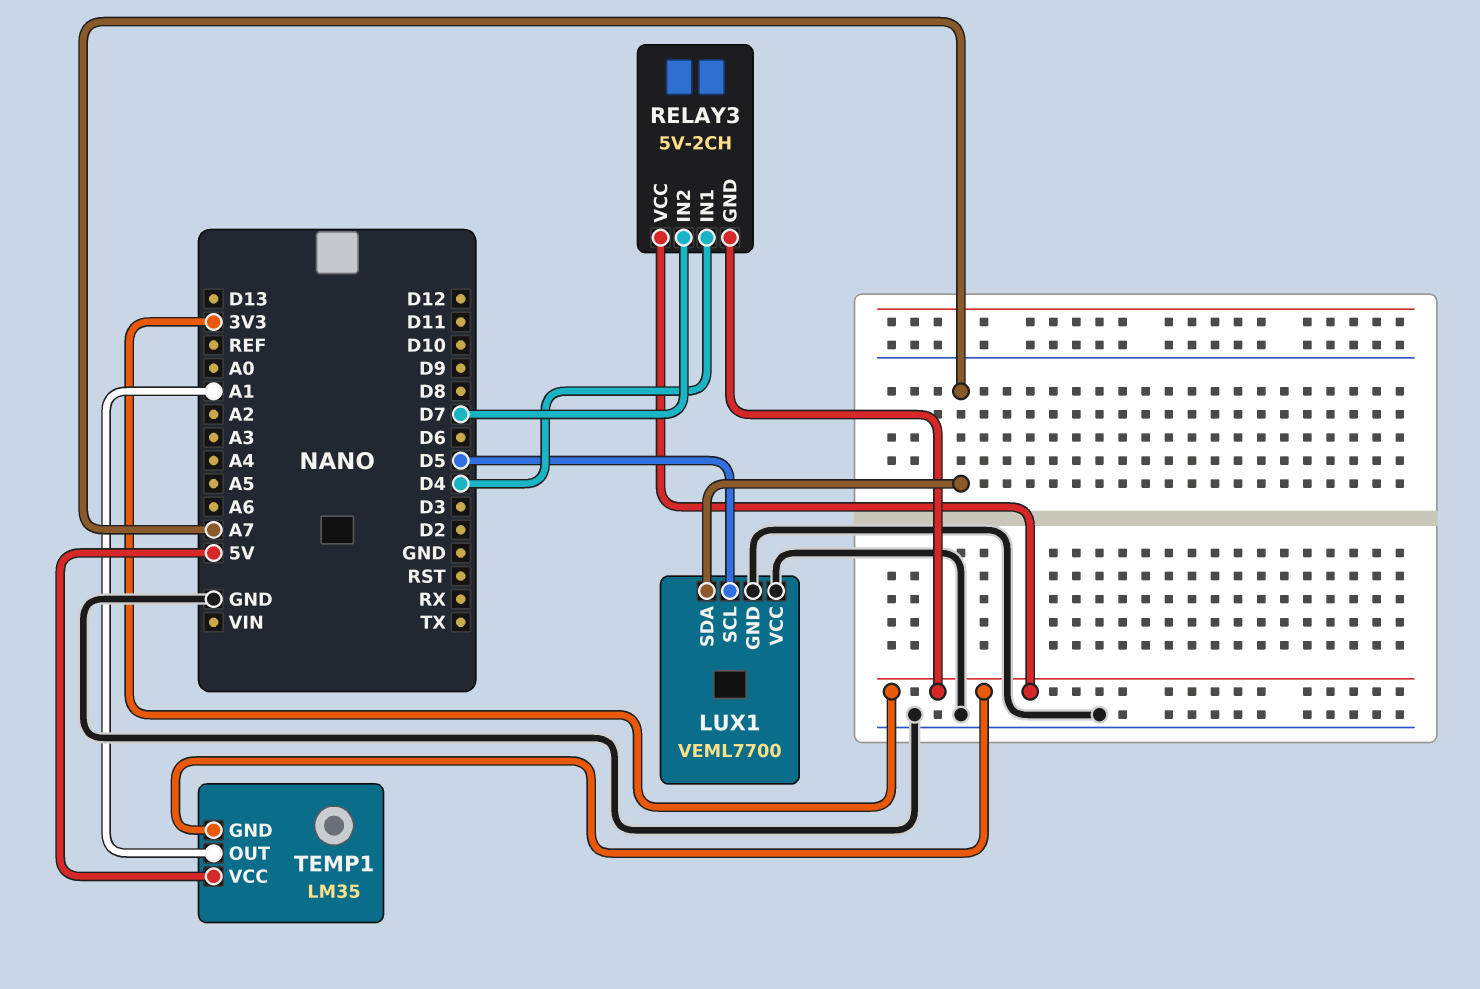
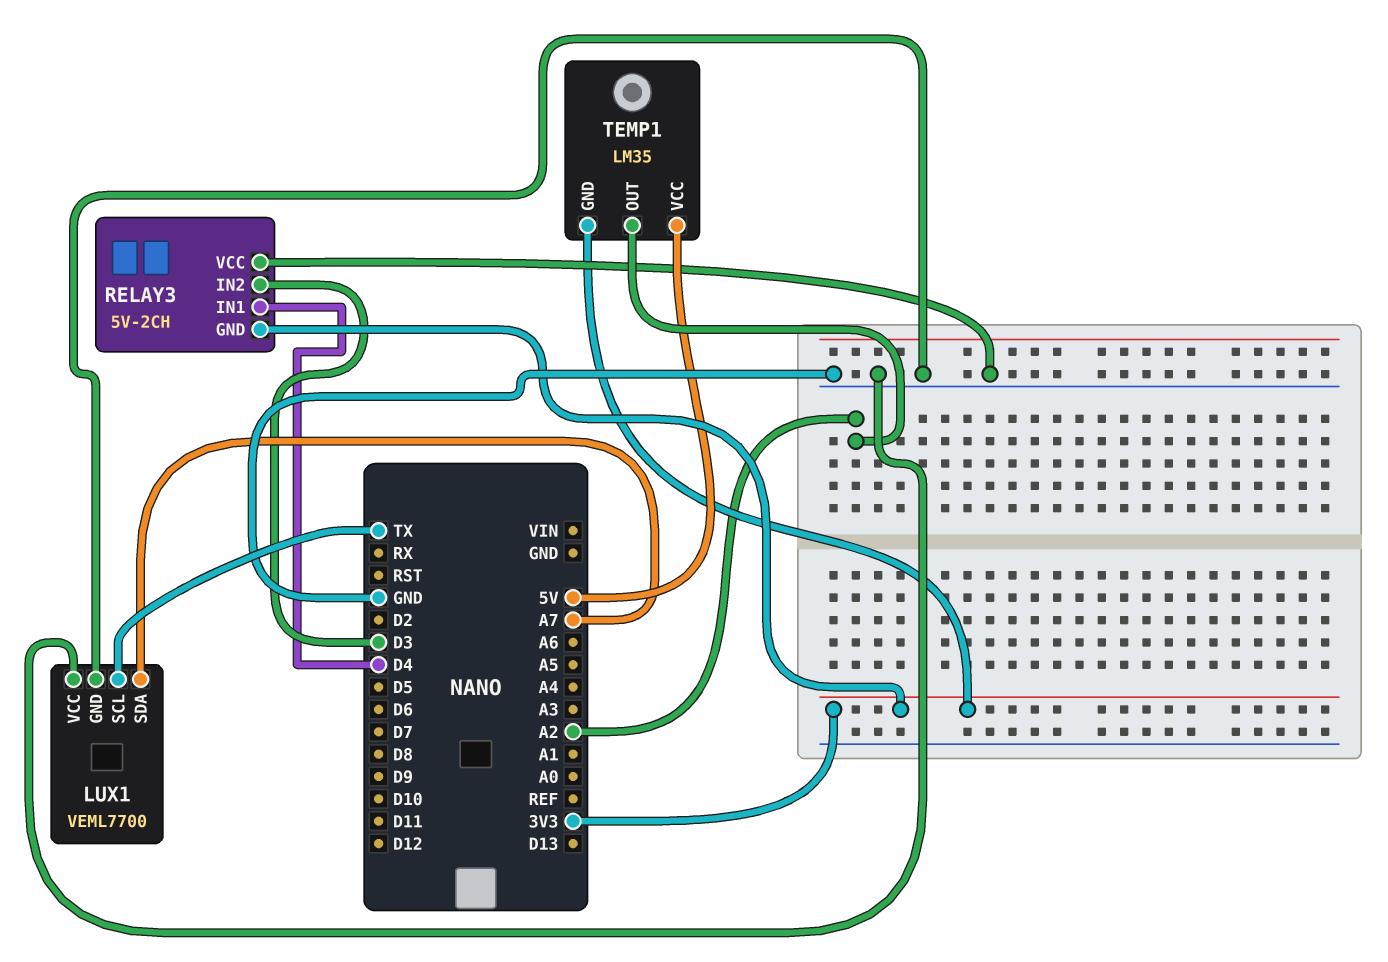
LUX1 pin SCL: D5 -> TX
RELAY3 pin IN2: D7 -> D3
RELAY3 pin VCC: 3V3 -> GND
TEMP1 pin OUT: A1 -> A2

